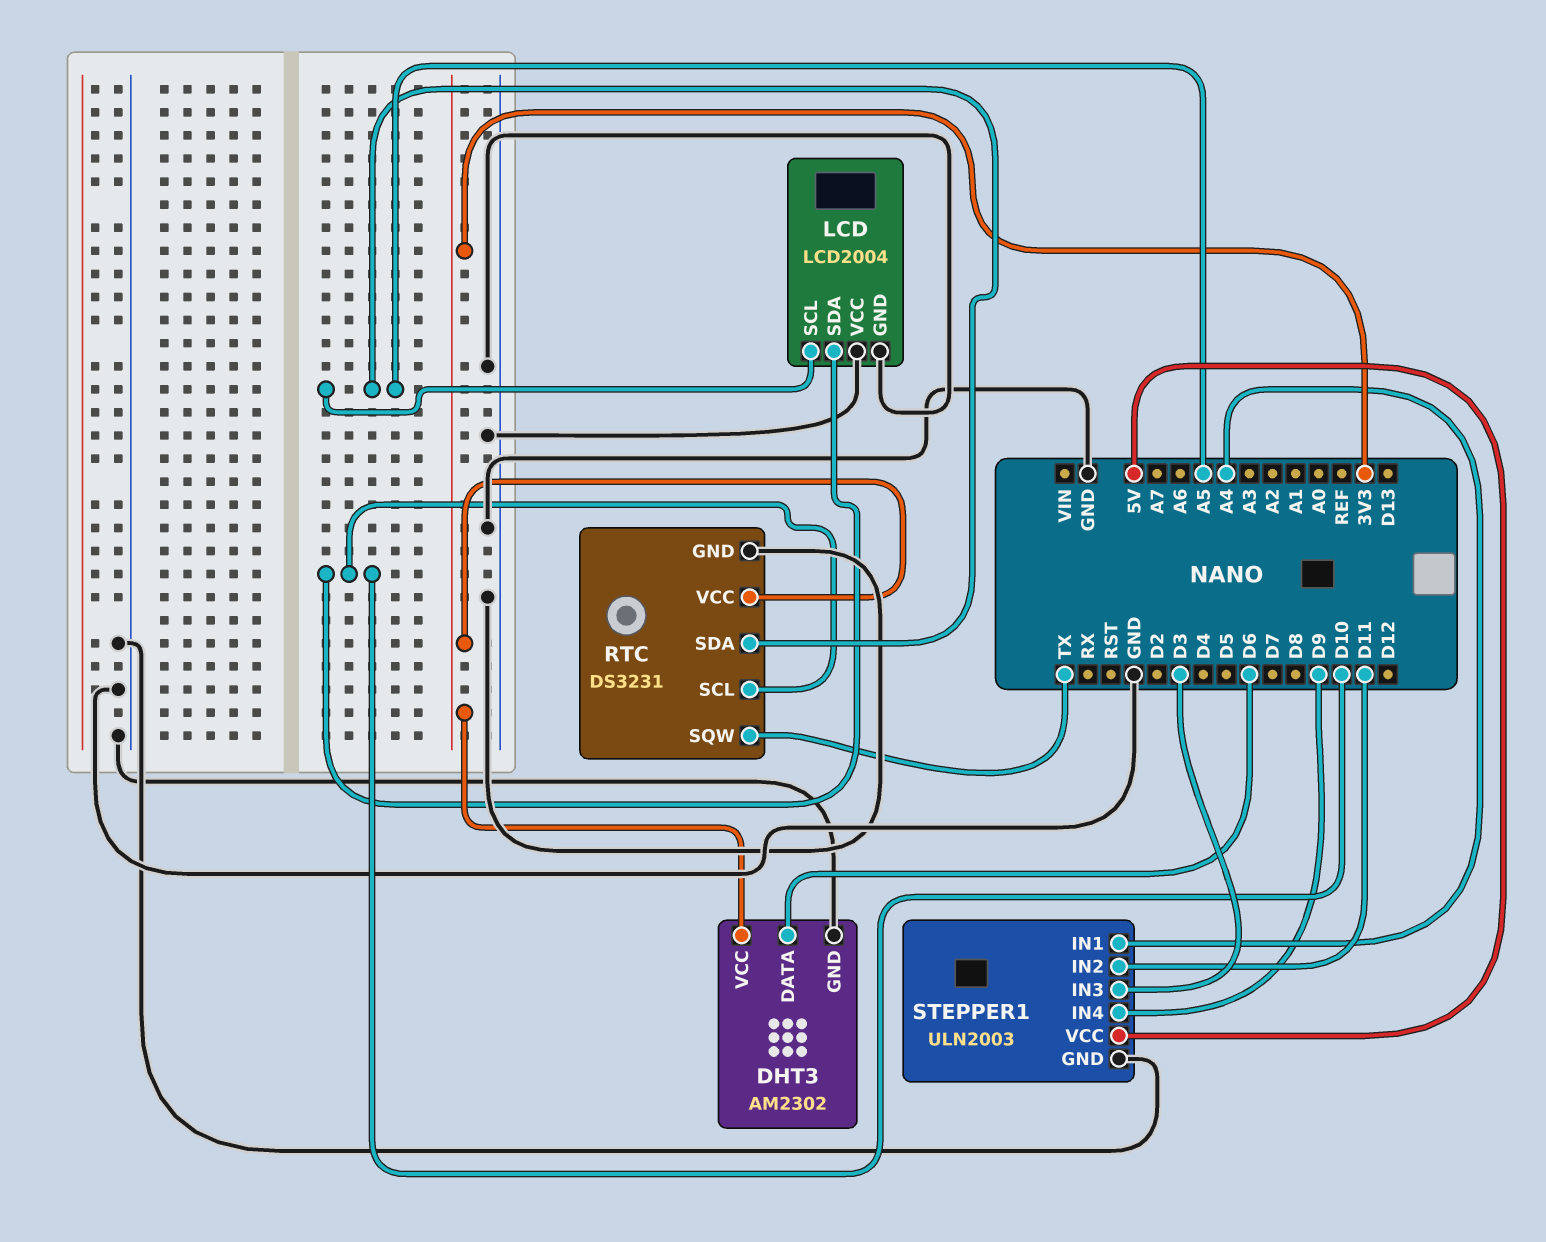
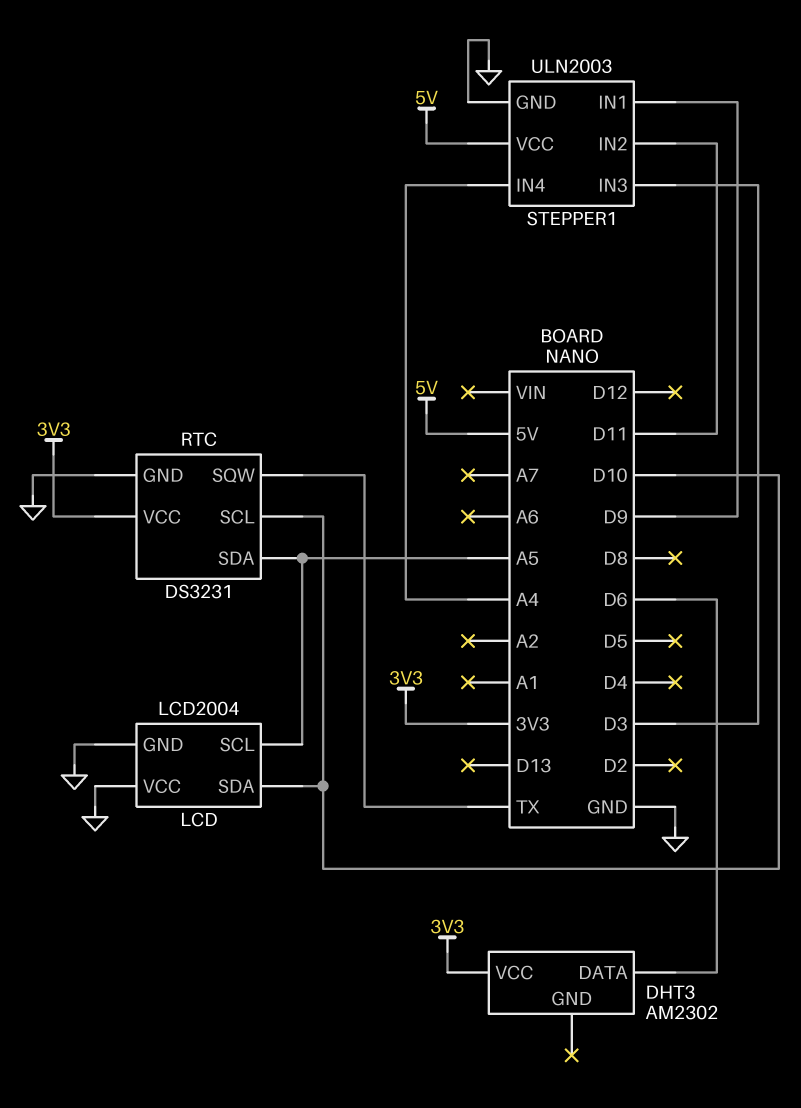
DHT3 pin GND: GND -> none
STEPPER1 pin IN1: A4 -> D9
STEPPER1 pin IN4: D9 -> A4

